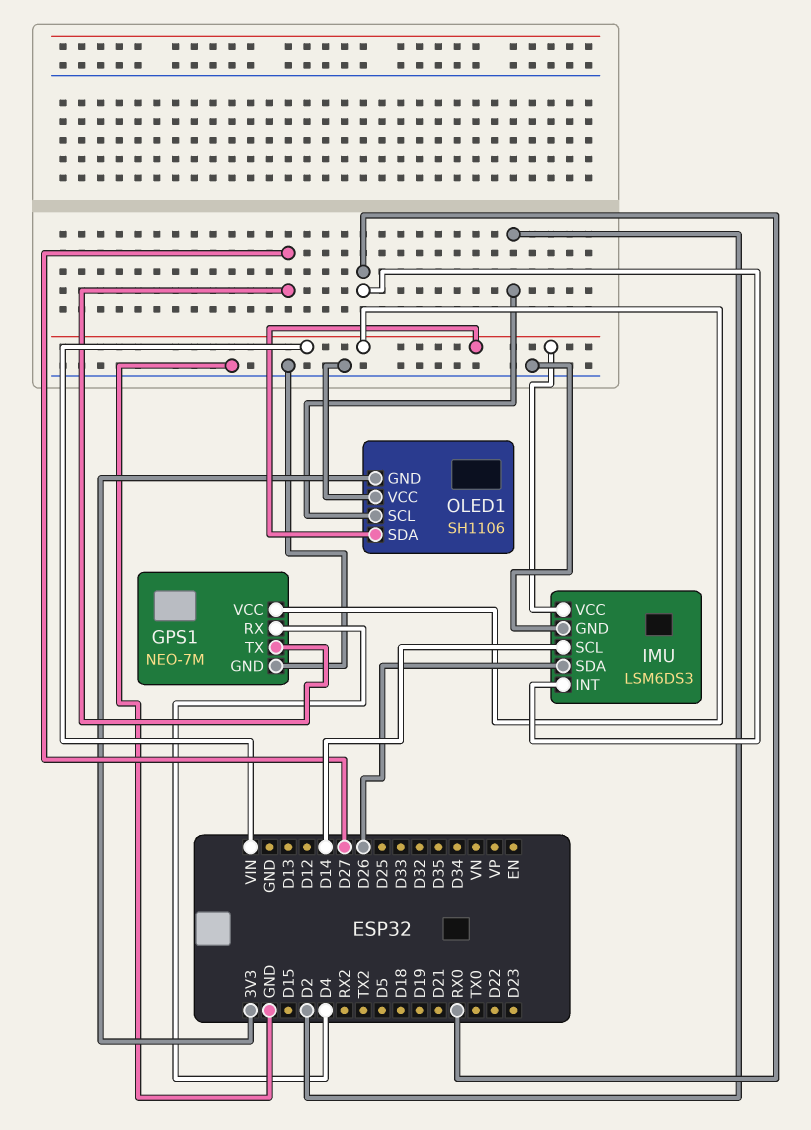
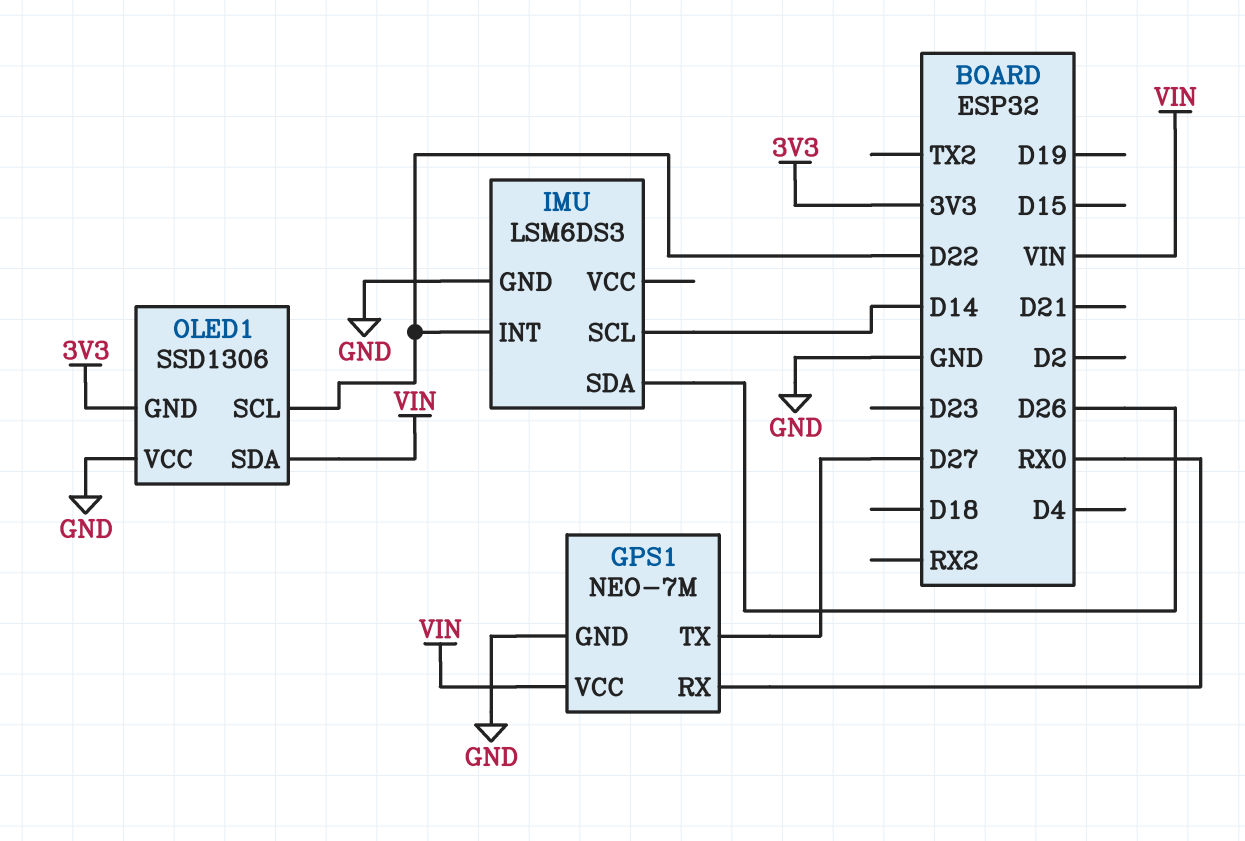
GPS1 pin RX: D4 -> RX0
IMU pin INT: RX0 -> D22
IMU pin VCC: VIN -> none
OLED1: SH1106 -> SSD1306
OLED1 pin SCL: D2 -> D22

